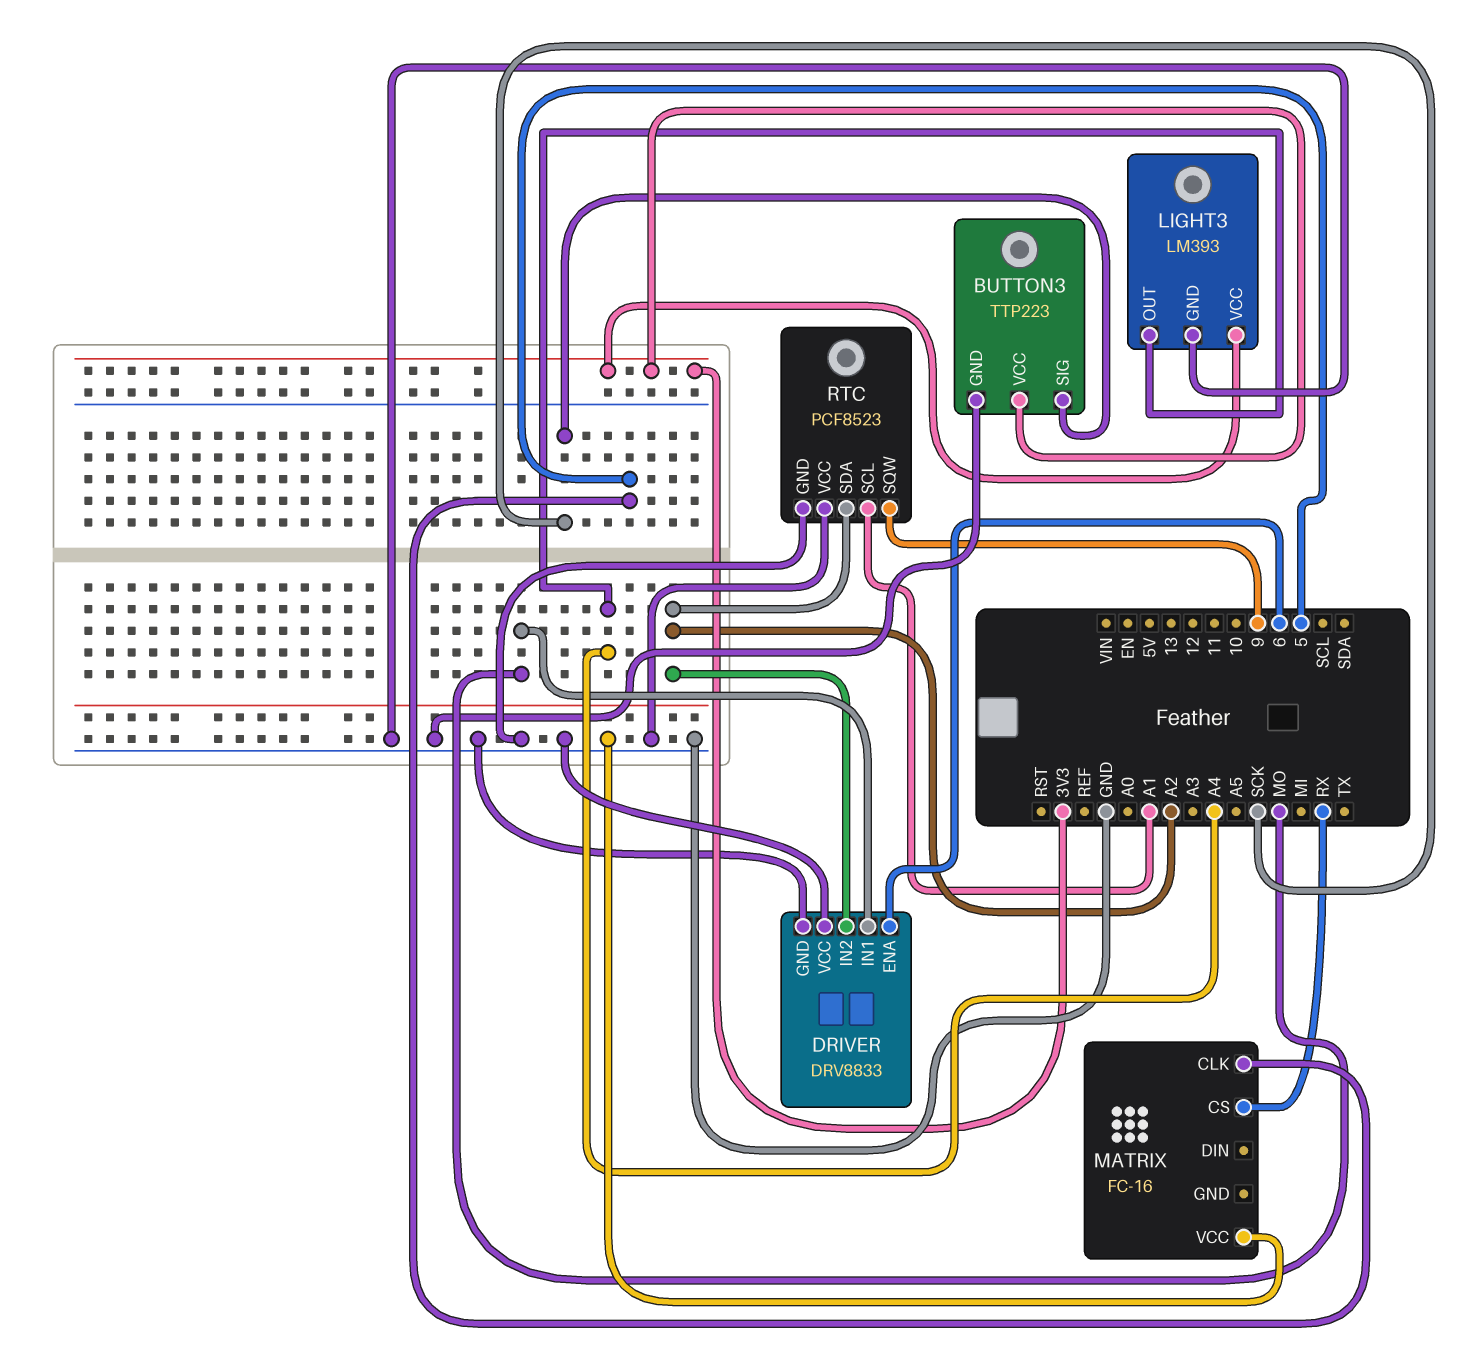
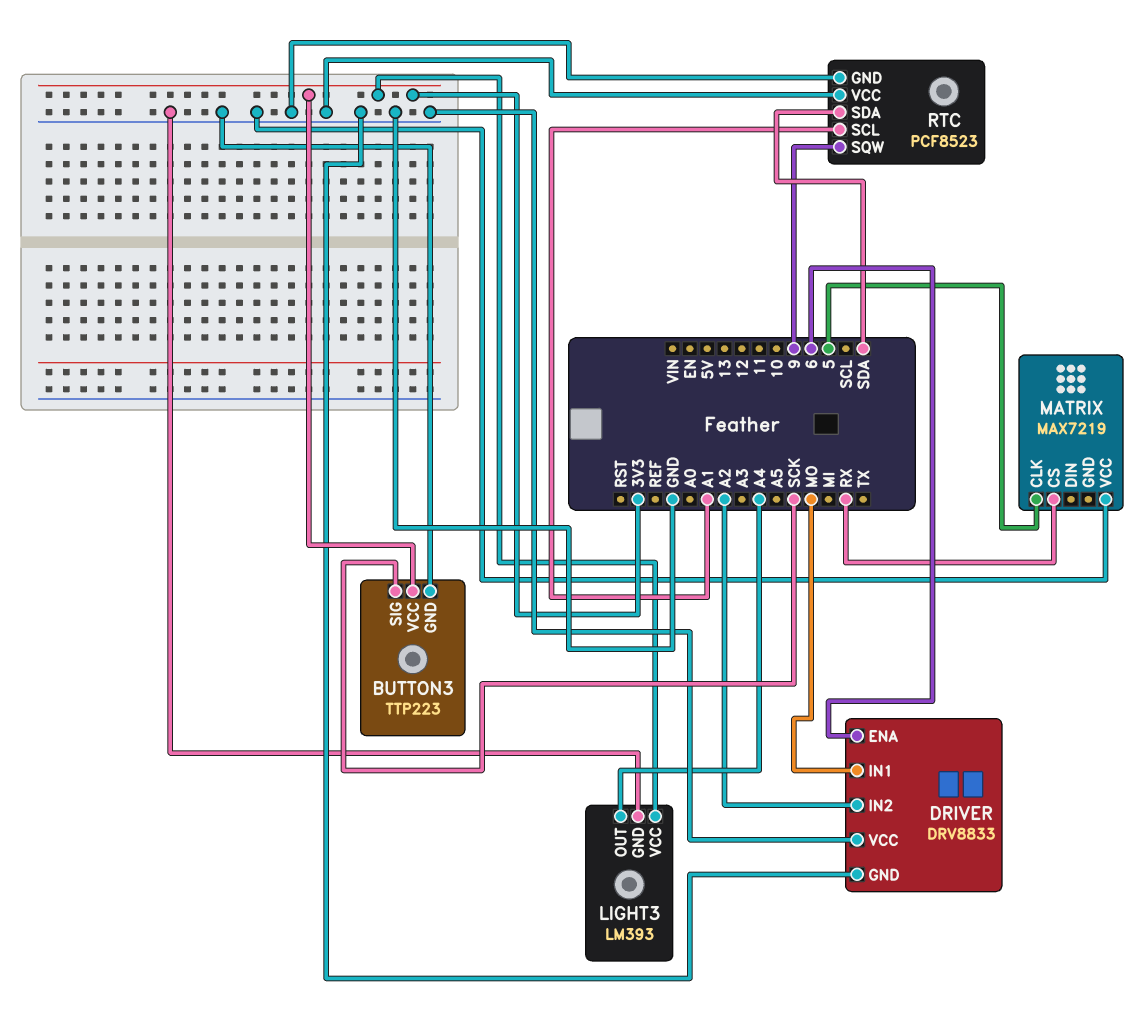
MATRIX: FC-16 -> MAX7219
RTC pin SDA: A2 -> SDA

